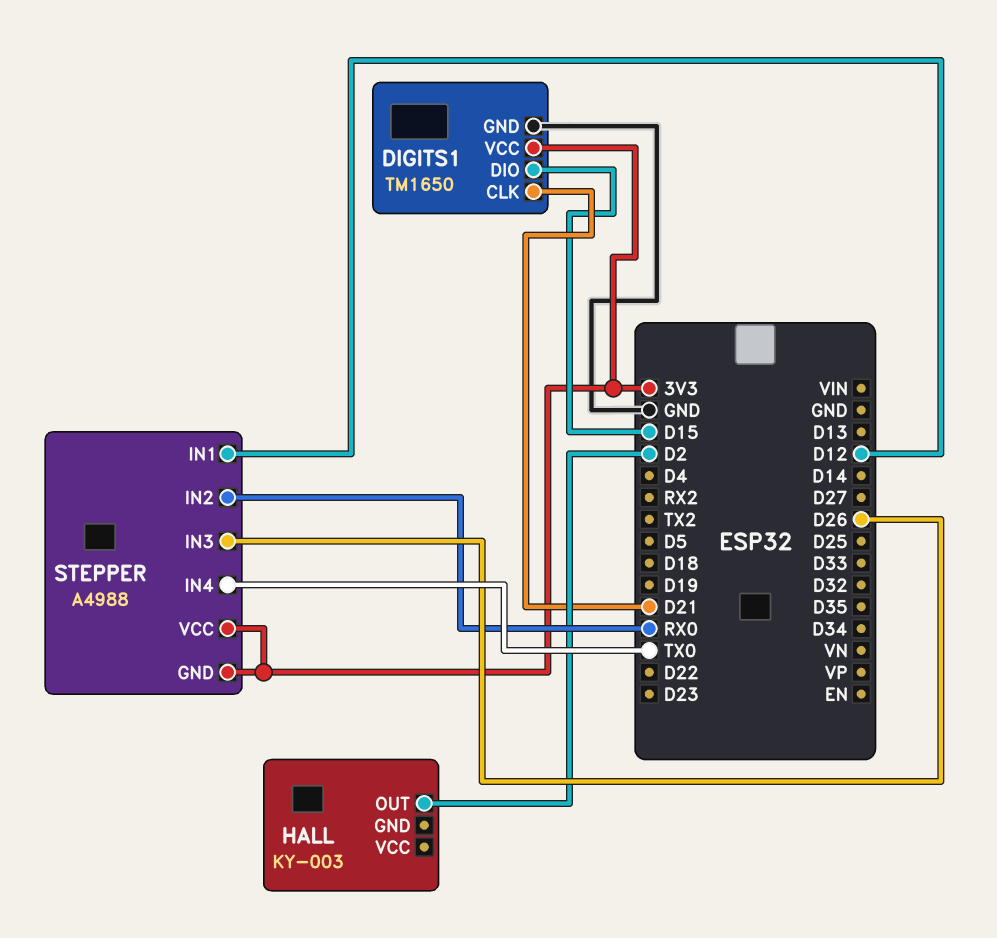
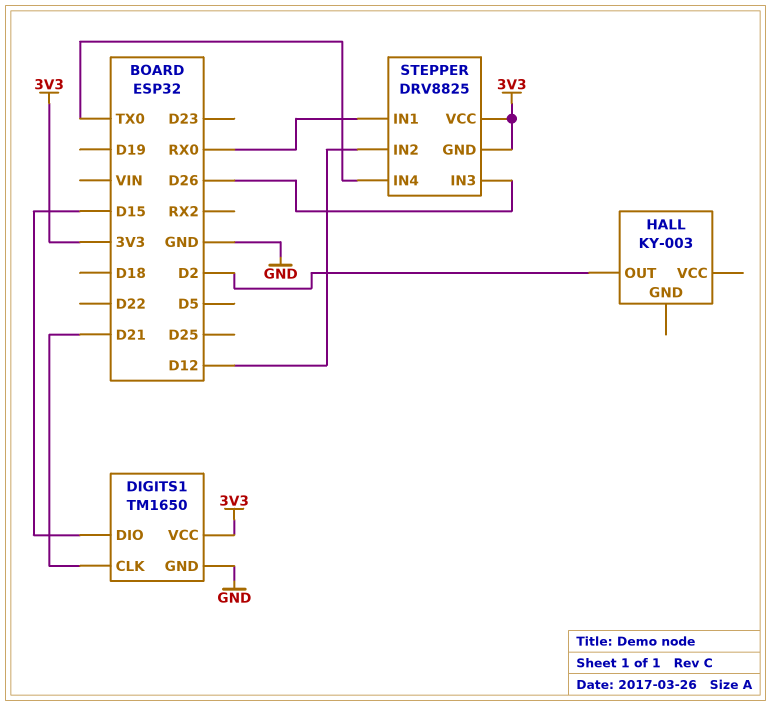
STEPPER: A4988 -> DRV8825
STEPPER pin IN1: D12 -> RX0
STEPPER pin IN2: RX0 -> D12

